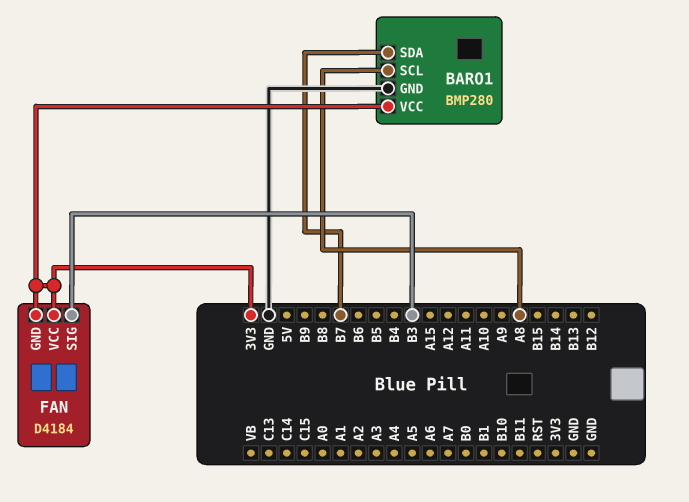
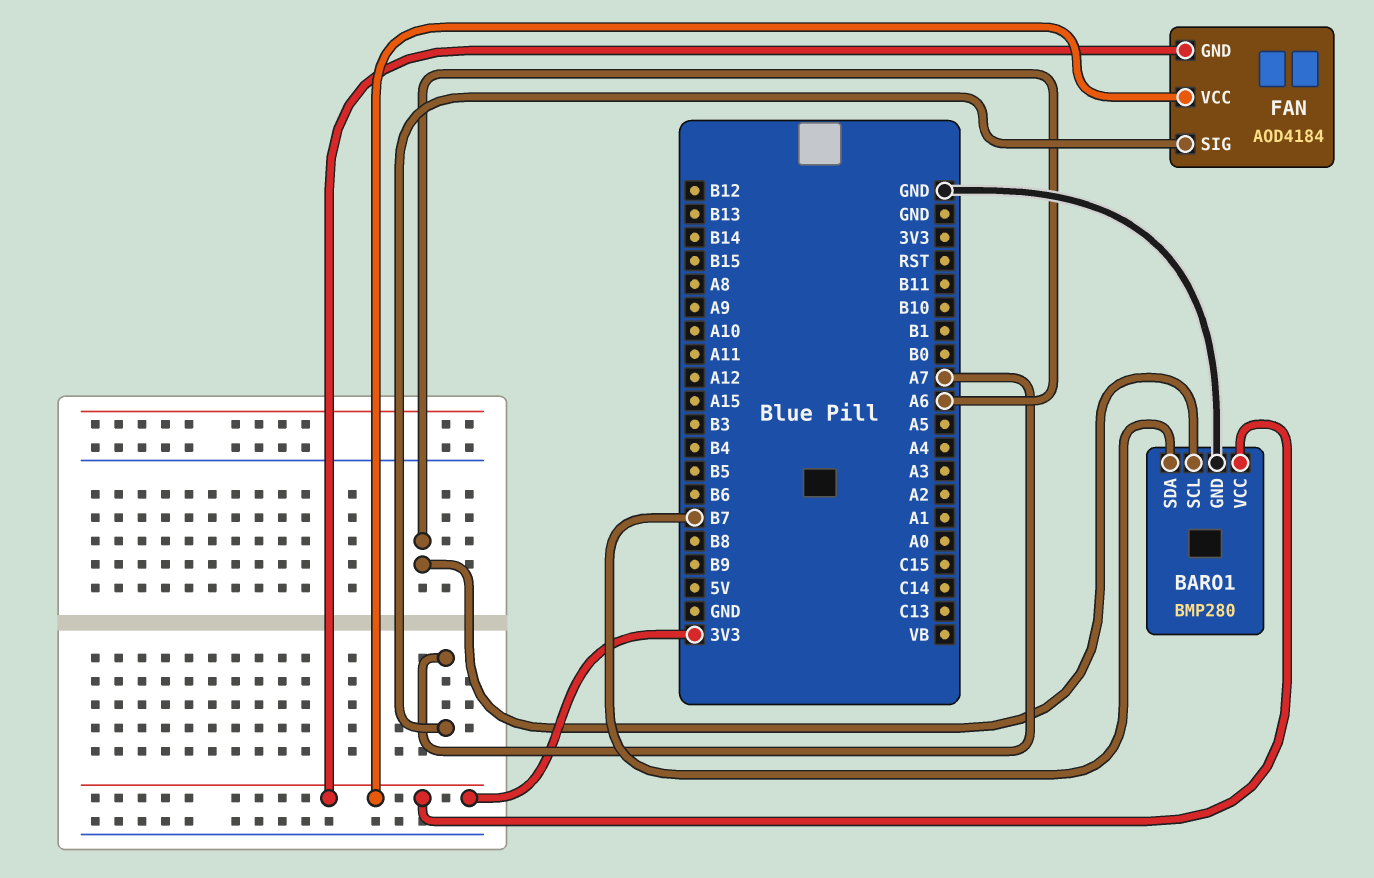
BARO1 pin SCL: A8 -> A6
FAN: D4184 -> AOD4184
FAN pin SIG: B3 -> A7

